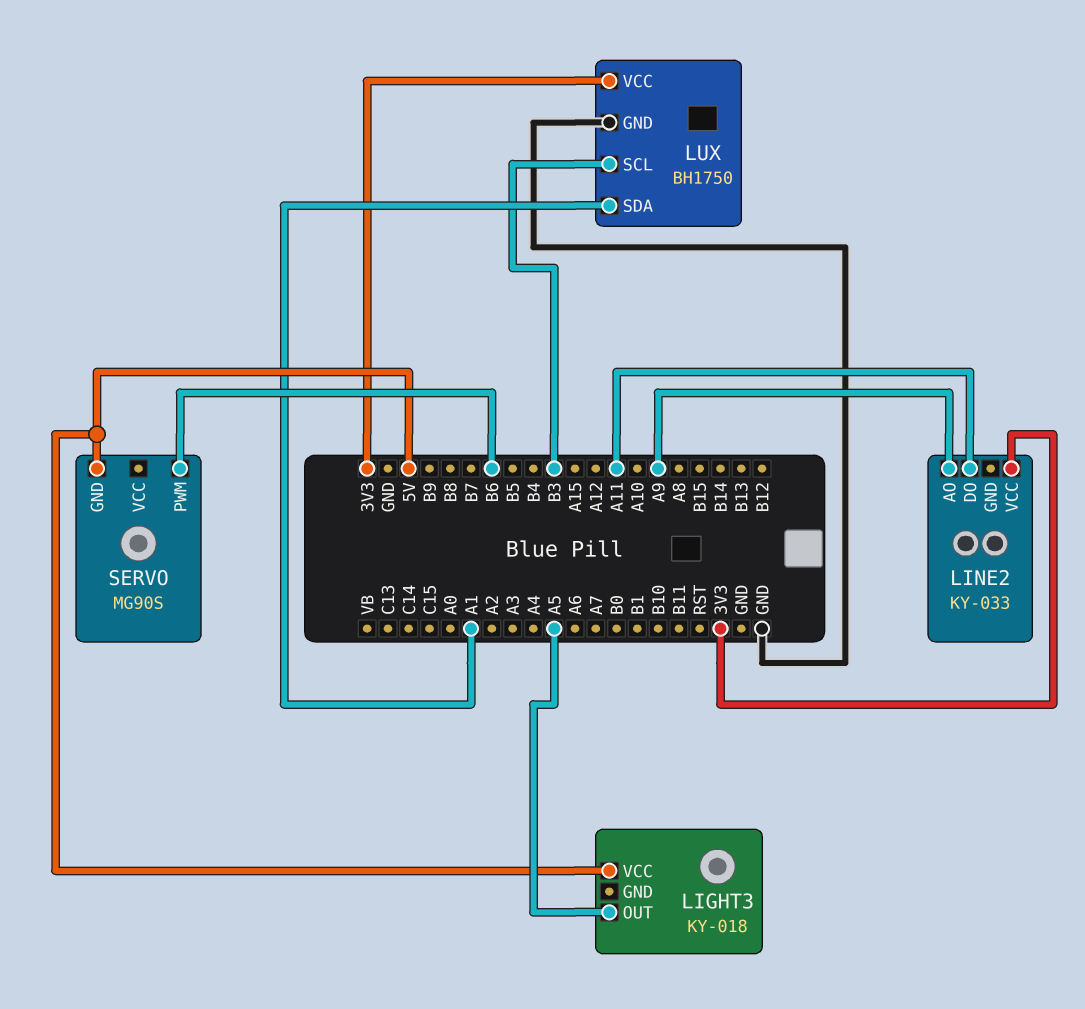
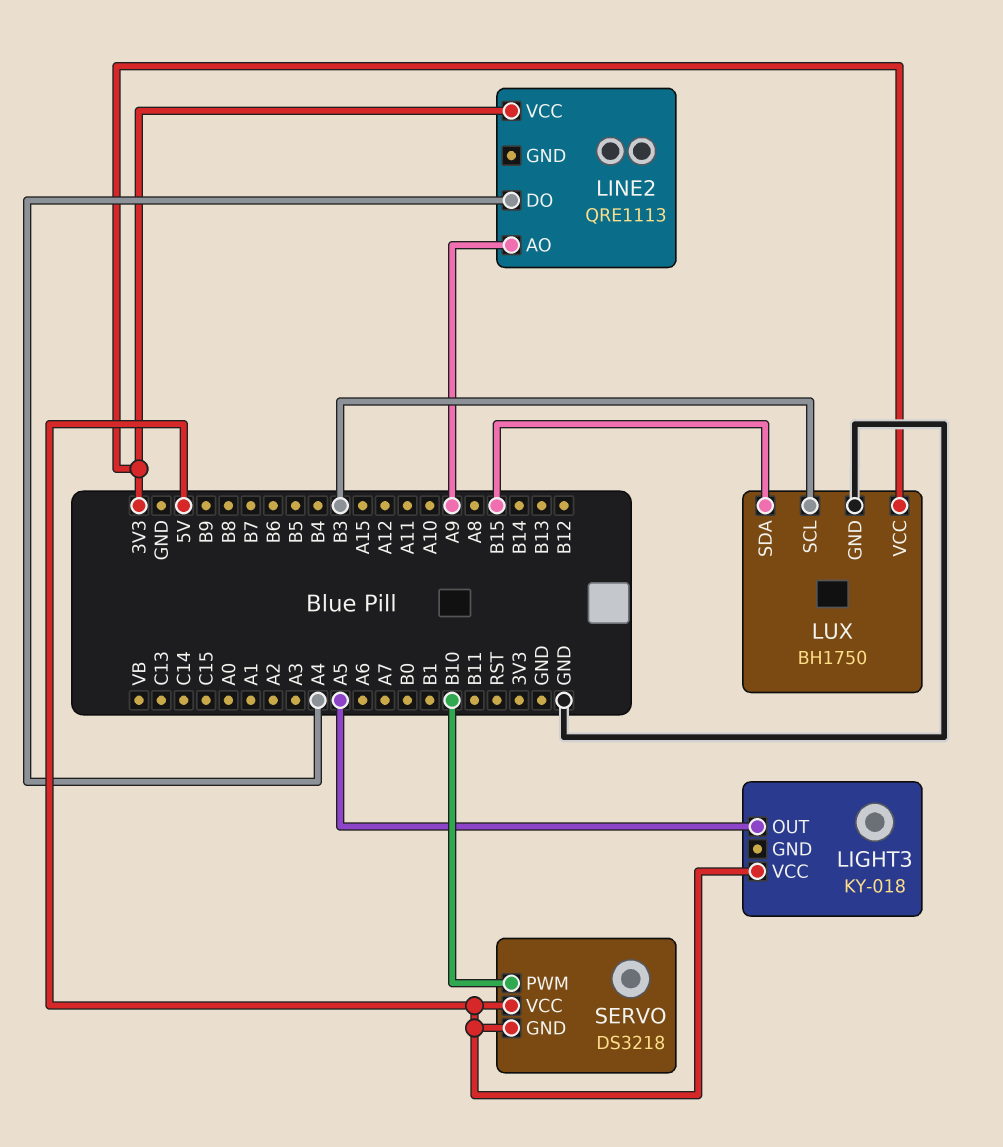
LINE2: KY-033 -> QRE1113
LINE2 pin DO: A11 -> A4
LUX pin SDA: A1 -> B15
SERVO: MG90S -> DS3218
SERVO pin PWM: B6 -> B10
SERVO pin VCC: none -> 5V

